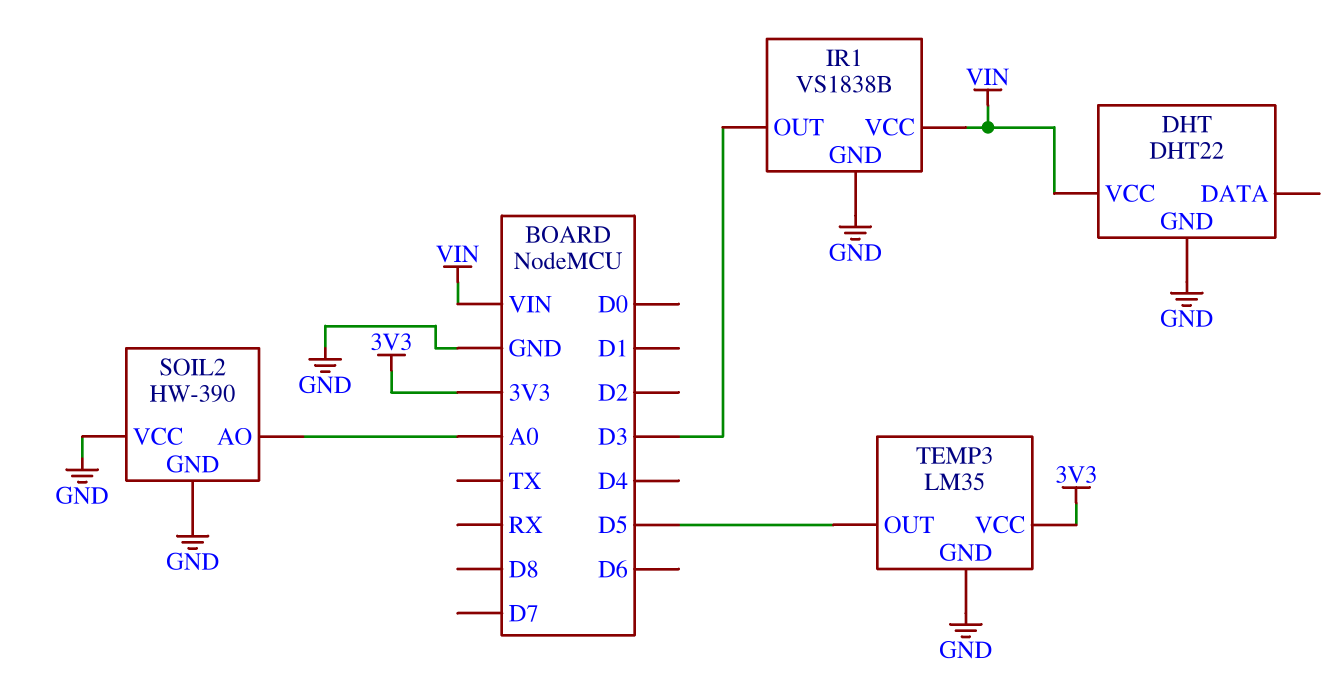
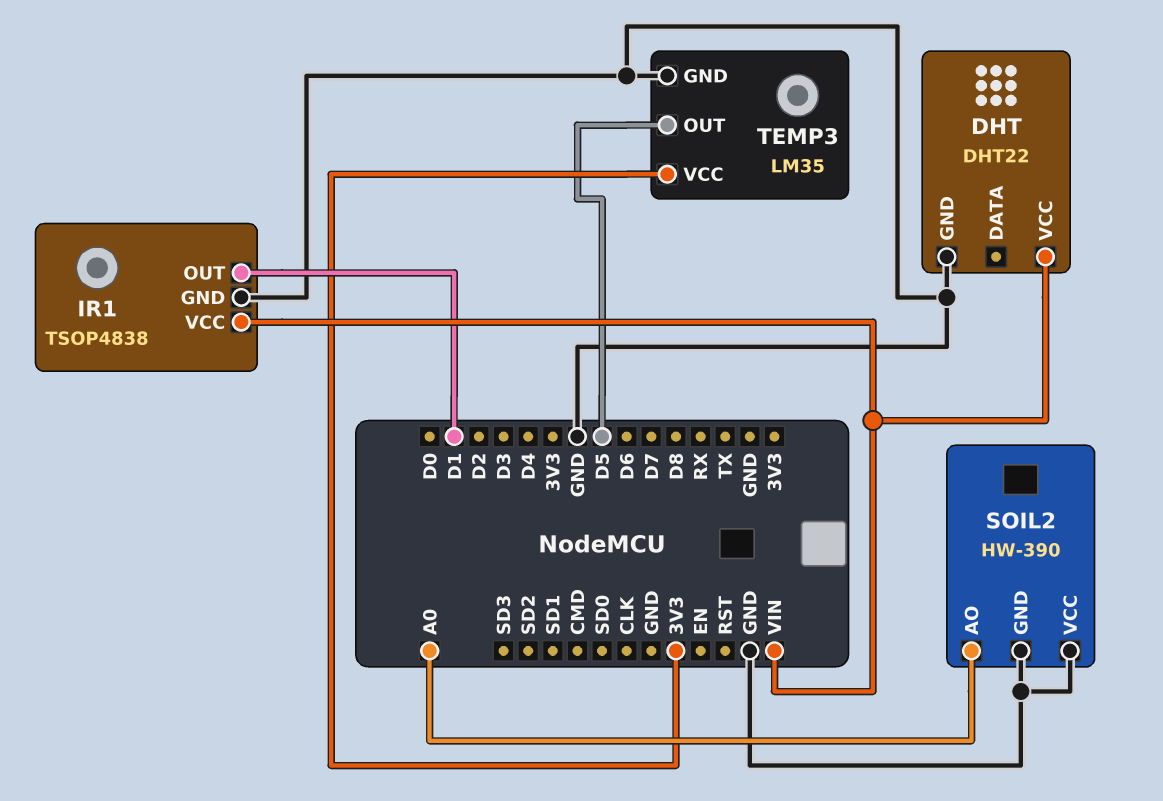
IR1: VS1838B -> TSOP4838
IR1 pin OUT: D3 -> D1

